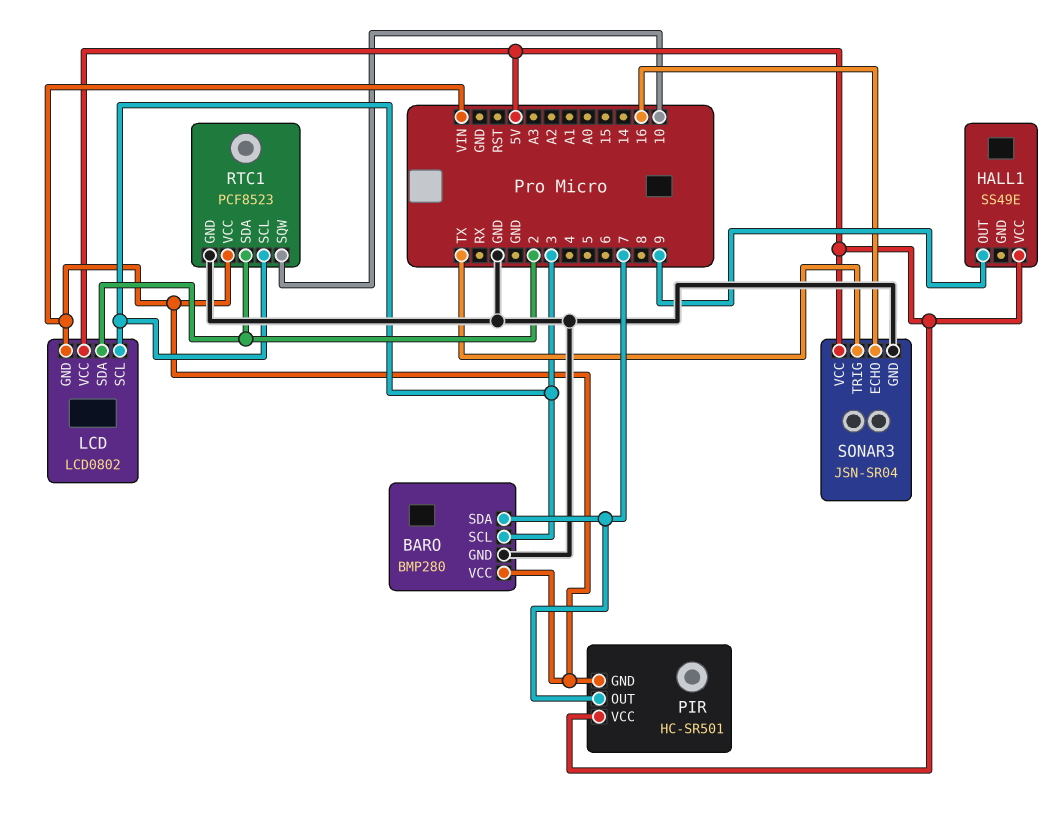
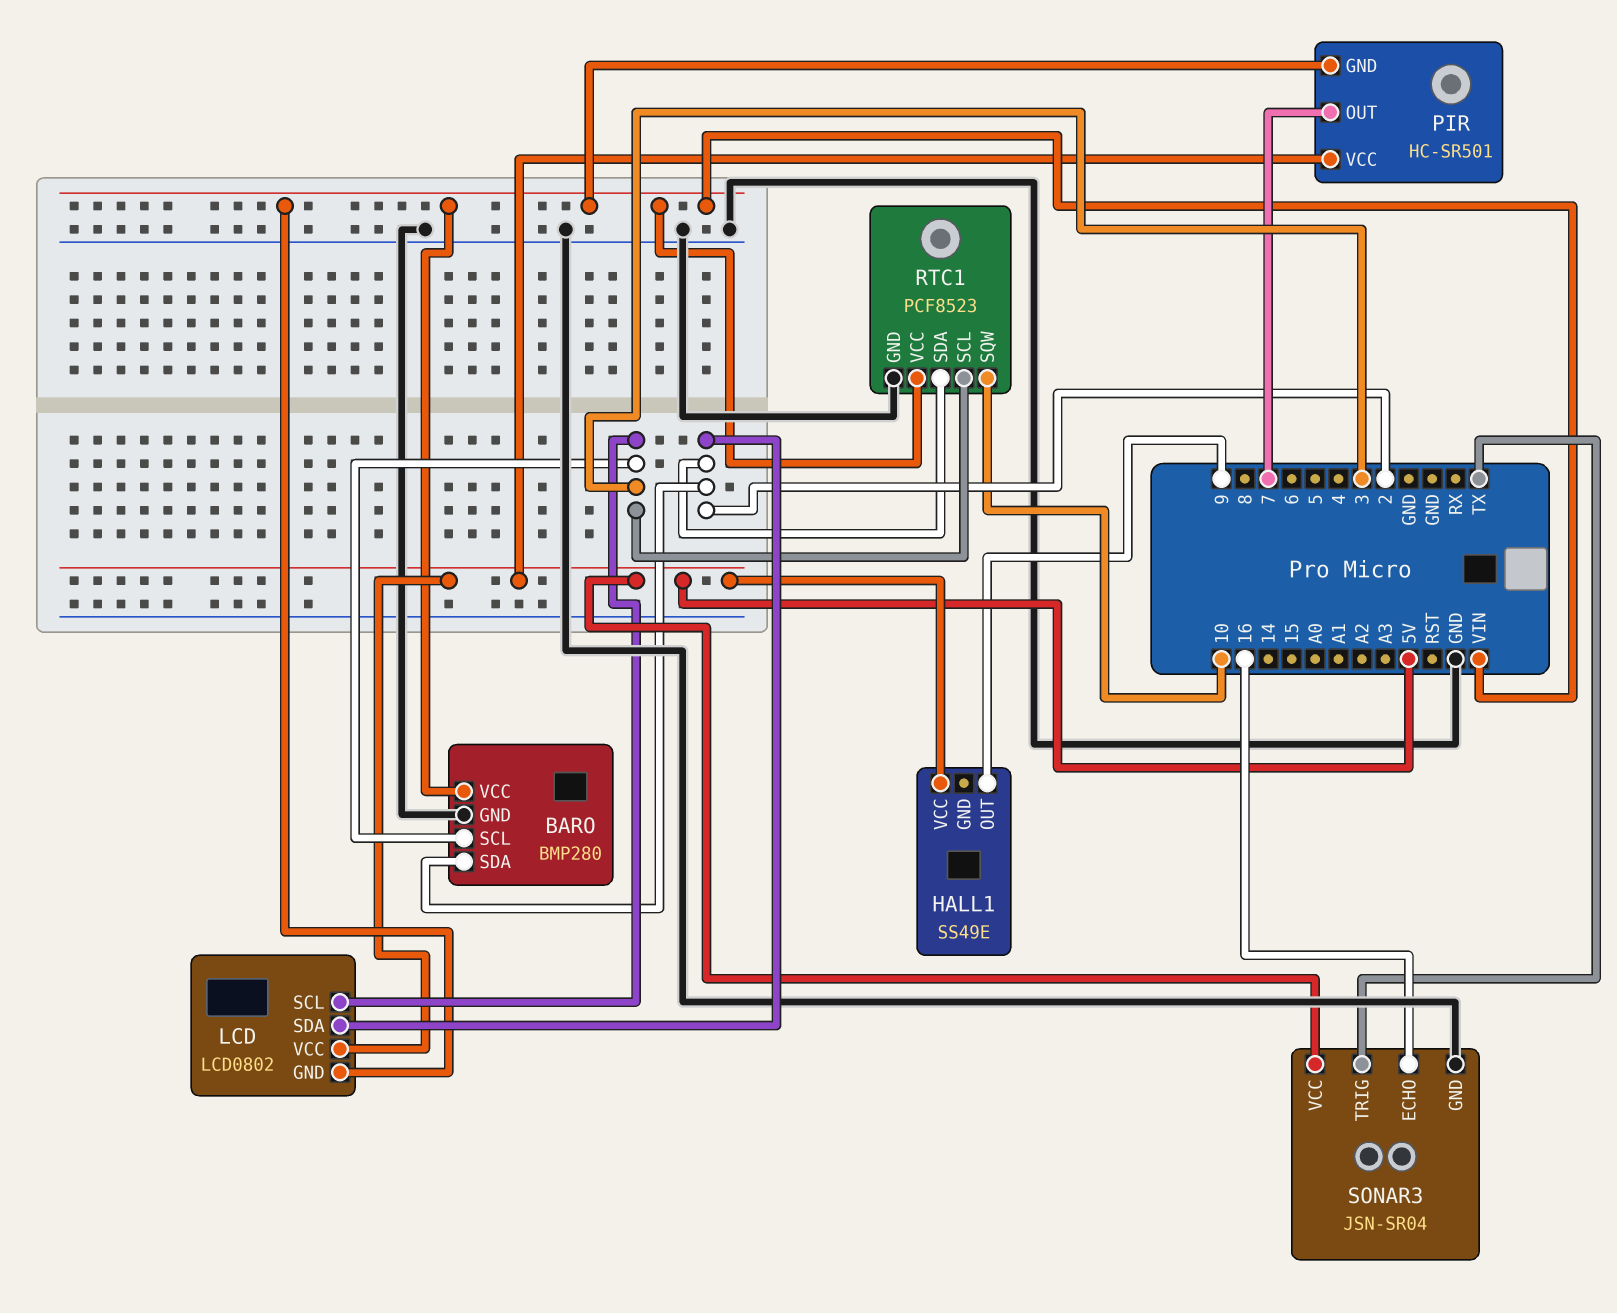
BARO pin SDA: 7 -> 2

